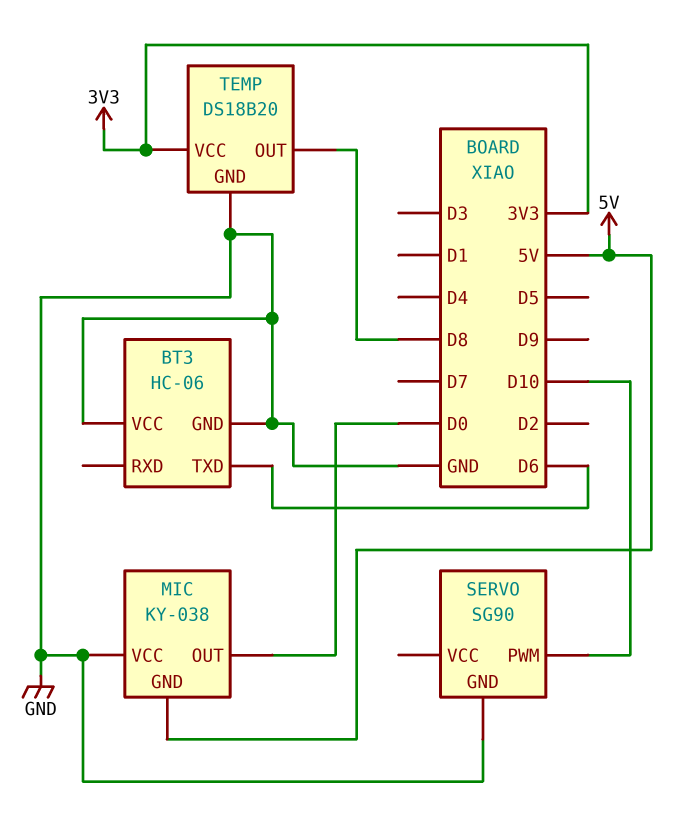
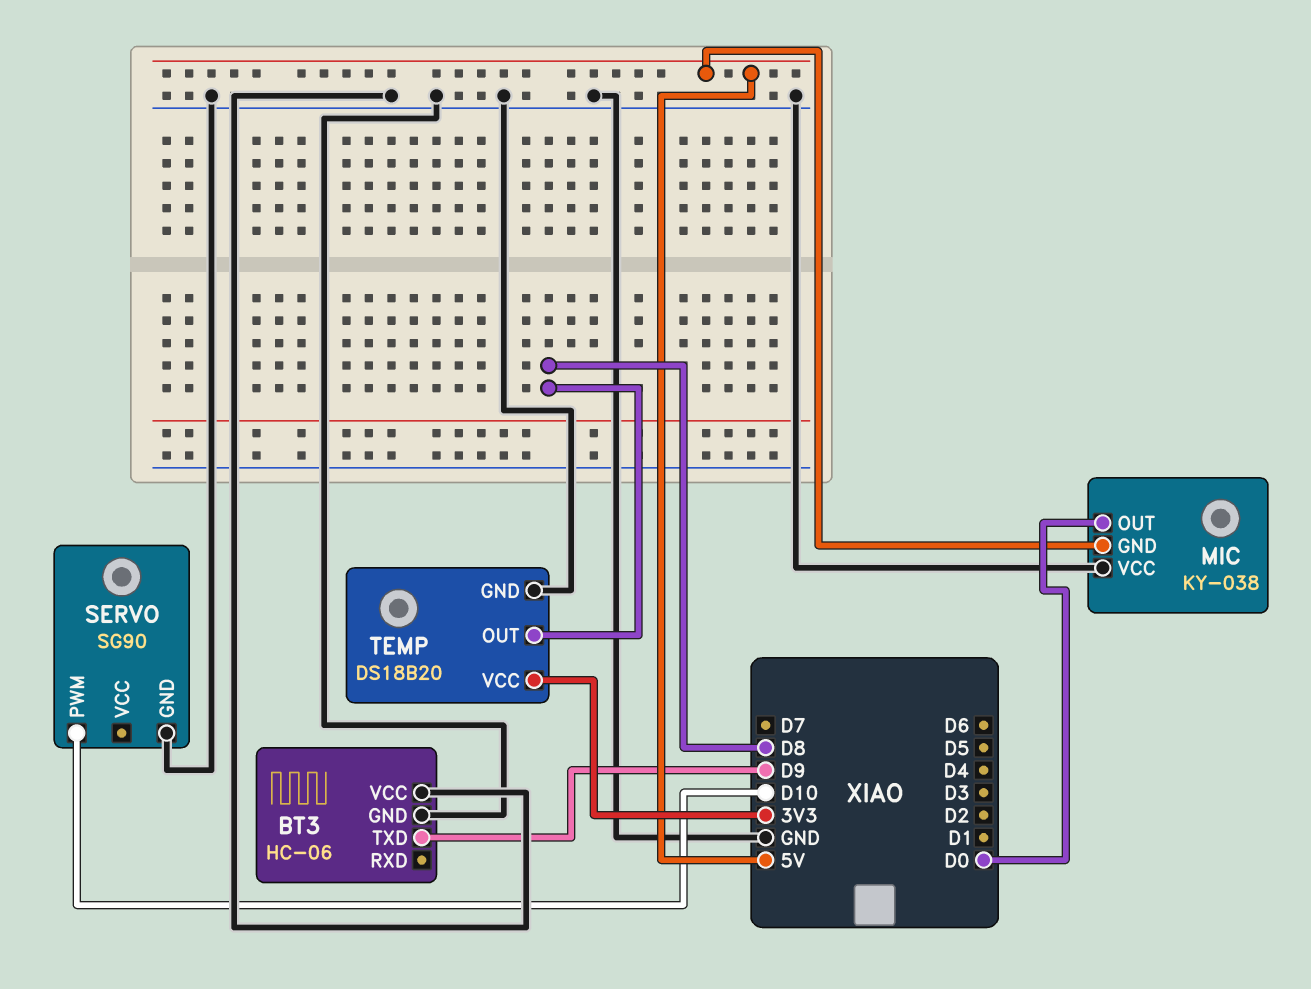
BT3 pin TXD: D6 -> D9

